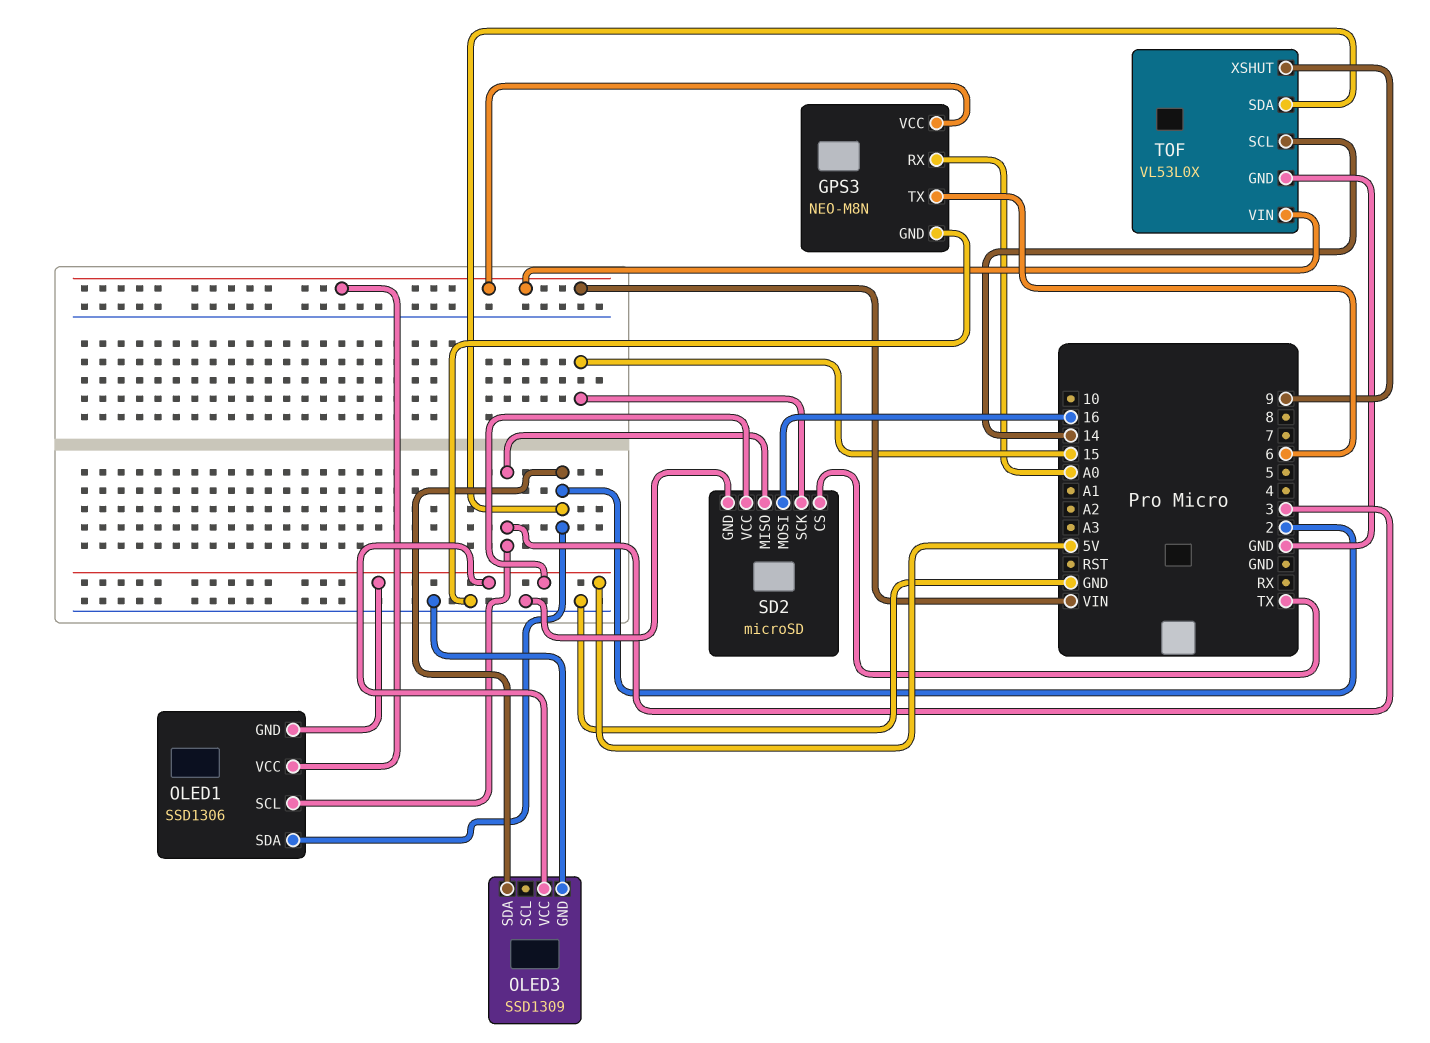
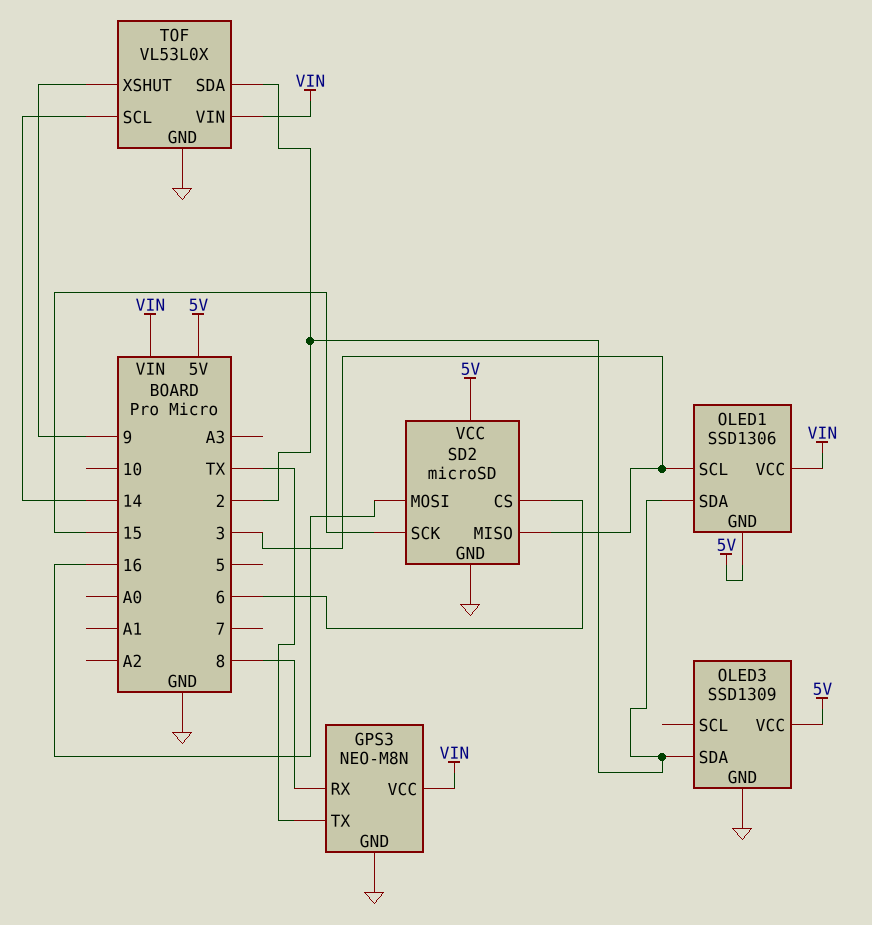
GPS3 pin RX: A0 -> 8
GPS3 pin TX: 6 -> TX
SD2 pin CS: TX -> 6

